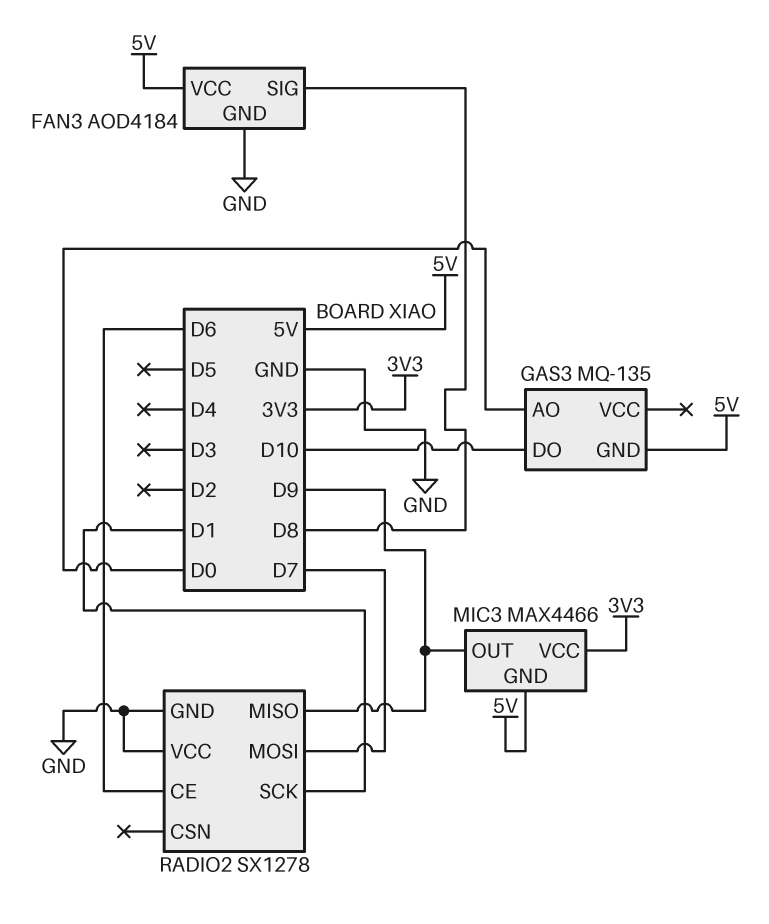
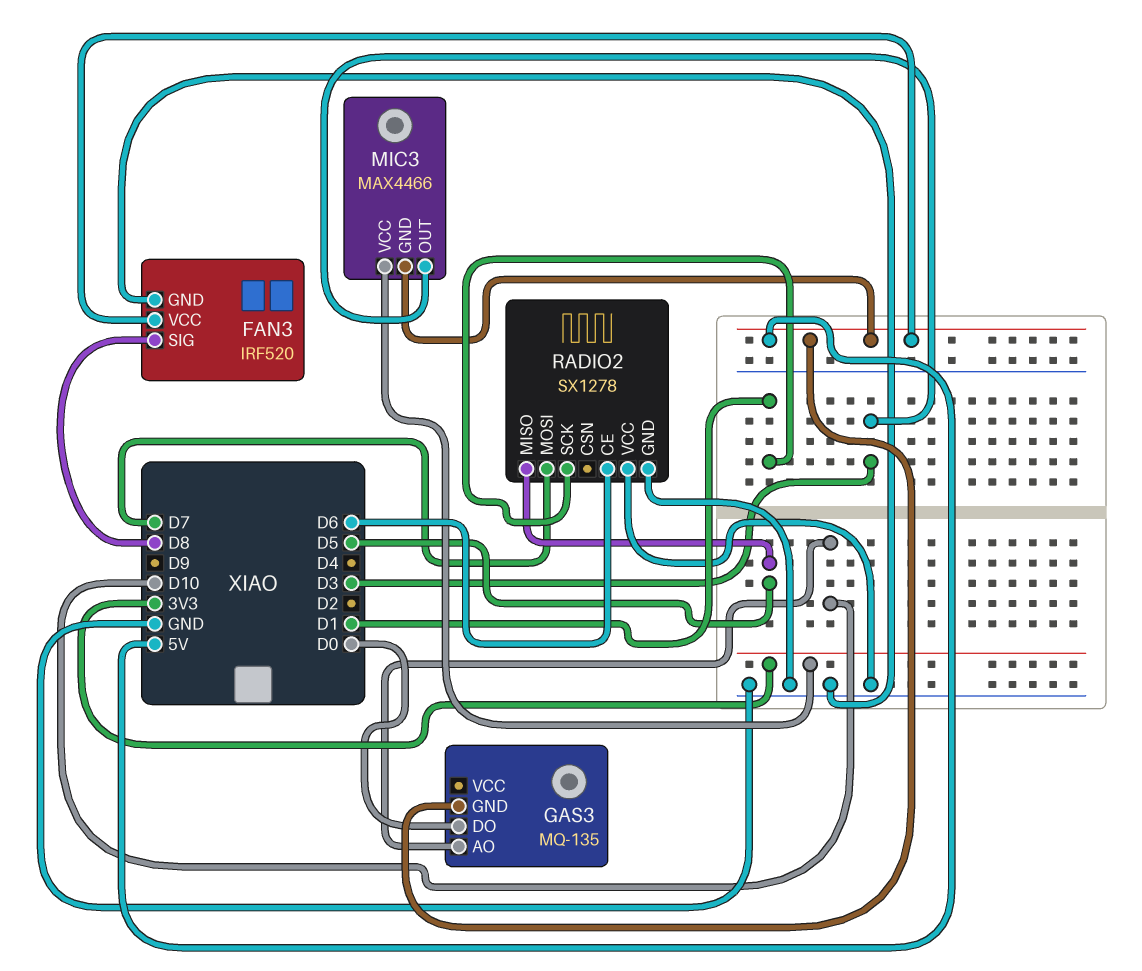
FAN3: AOD4184 -> IRF520
GAS3 pin AO: D0 -> D10
GAS3 pin DO: D10 -> D0
MIC3 pin OUT: D9 -> D3
RADIO2 pin MISO: D9 -> D5

